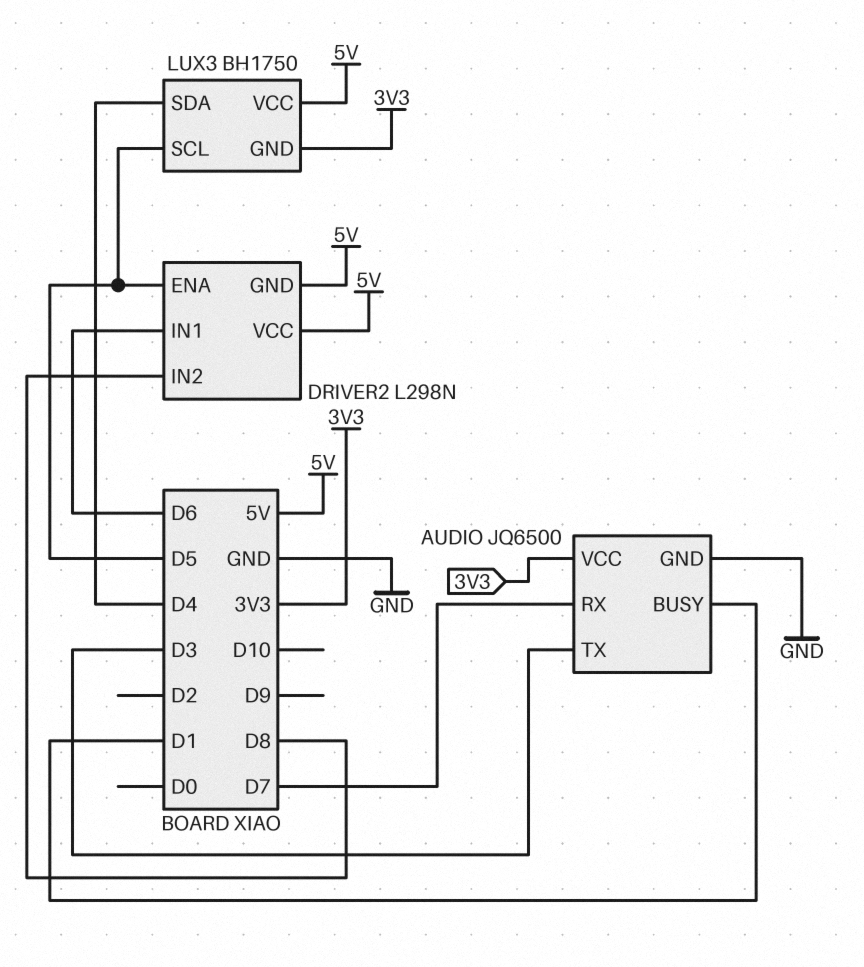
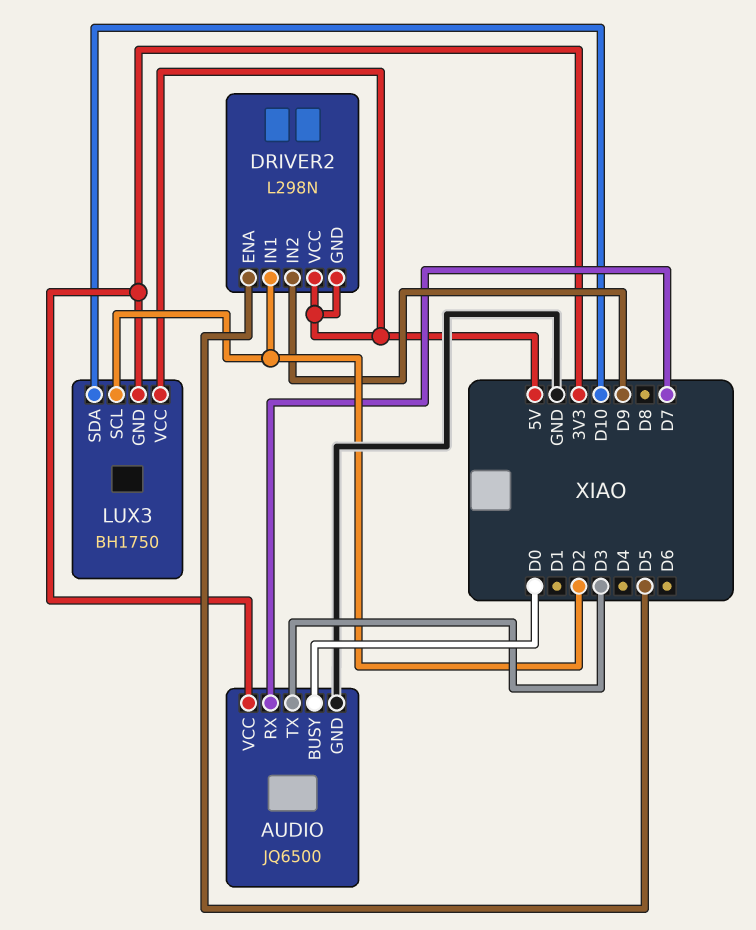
AUDIO pin BUSY: D1 -> D0
DRIVER2 pin IN1: D6 -> D2
DRIVER2 pin IN2: D8 -> D9
LUX3 pin SCL: D5 -> D2
LUX3 pin SDA: D4 -> D10

